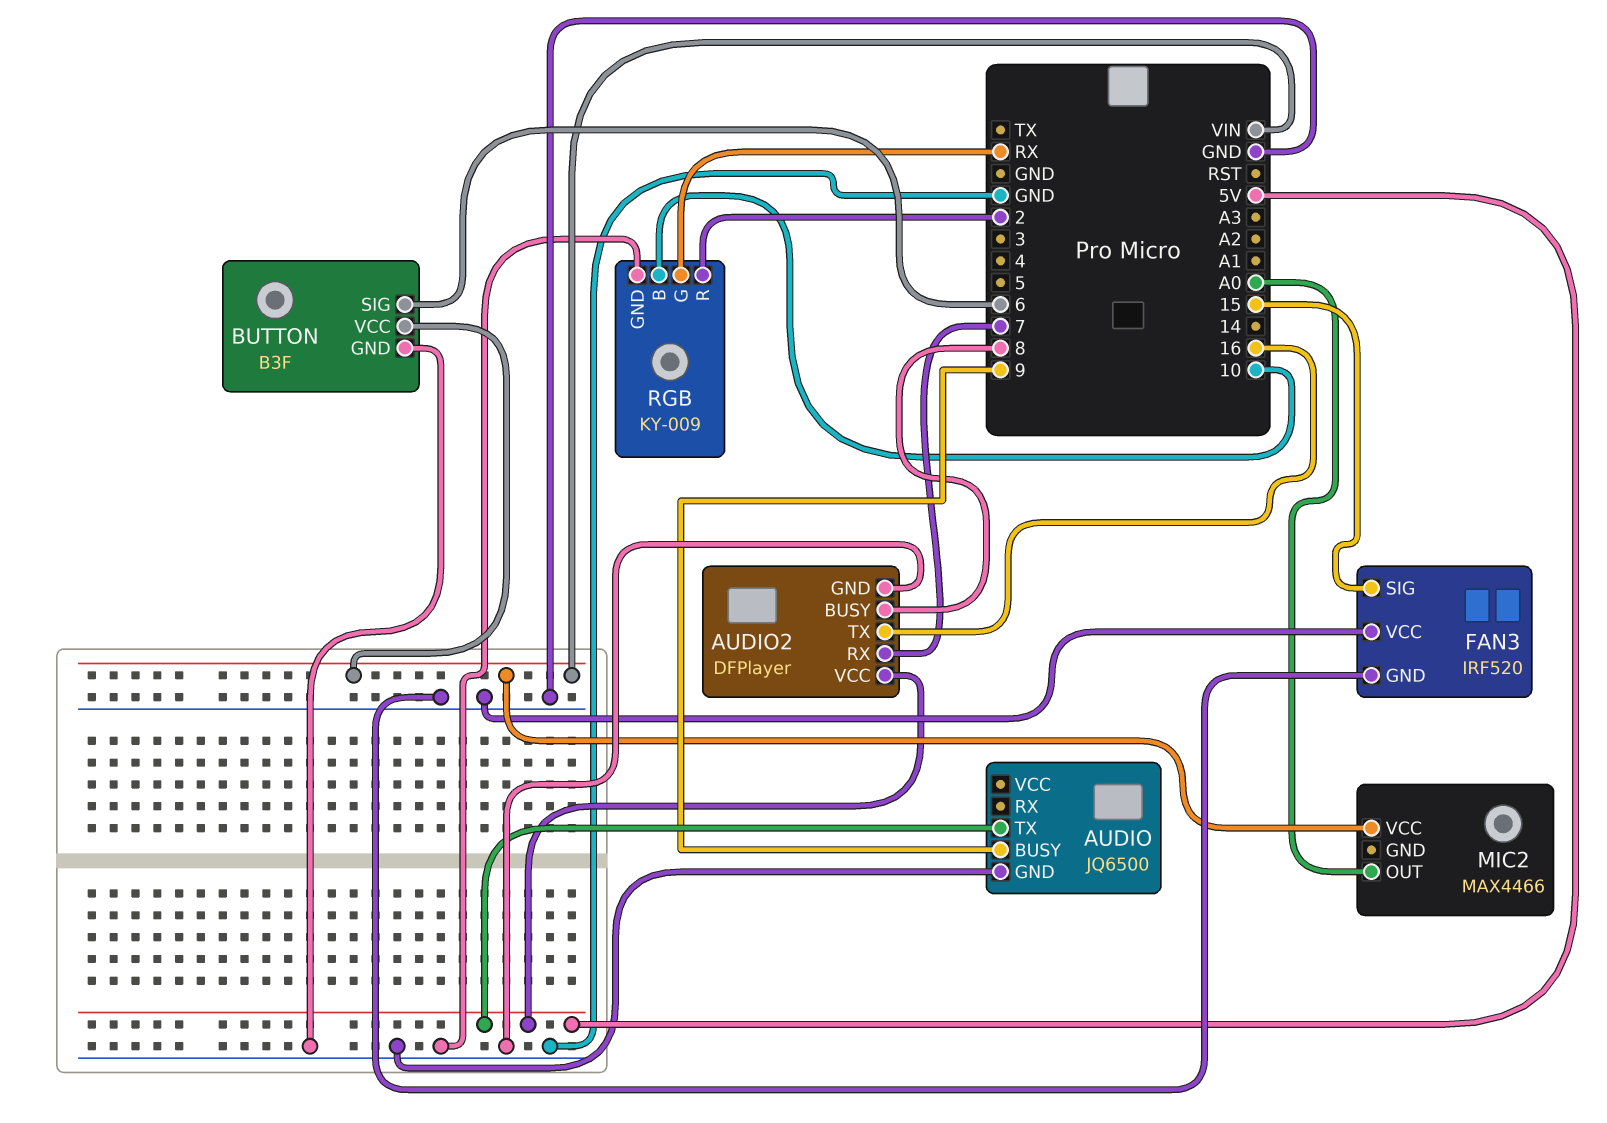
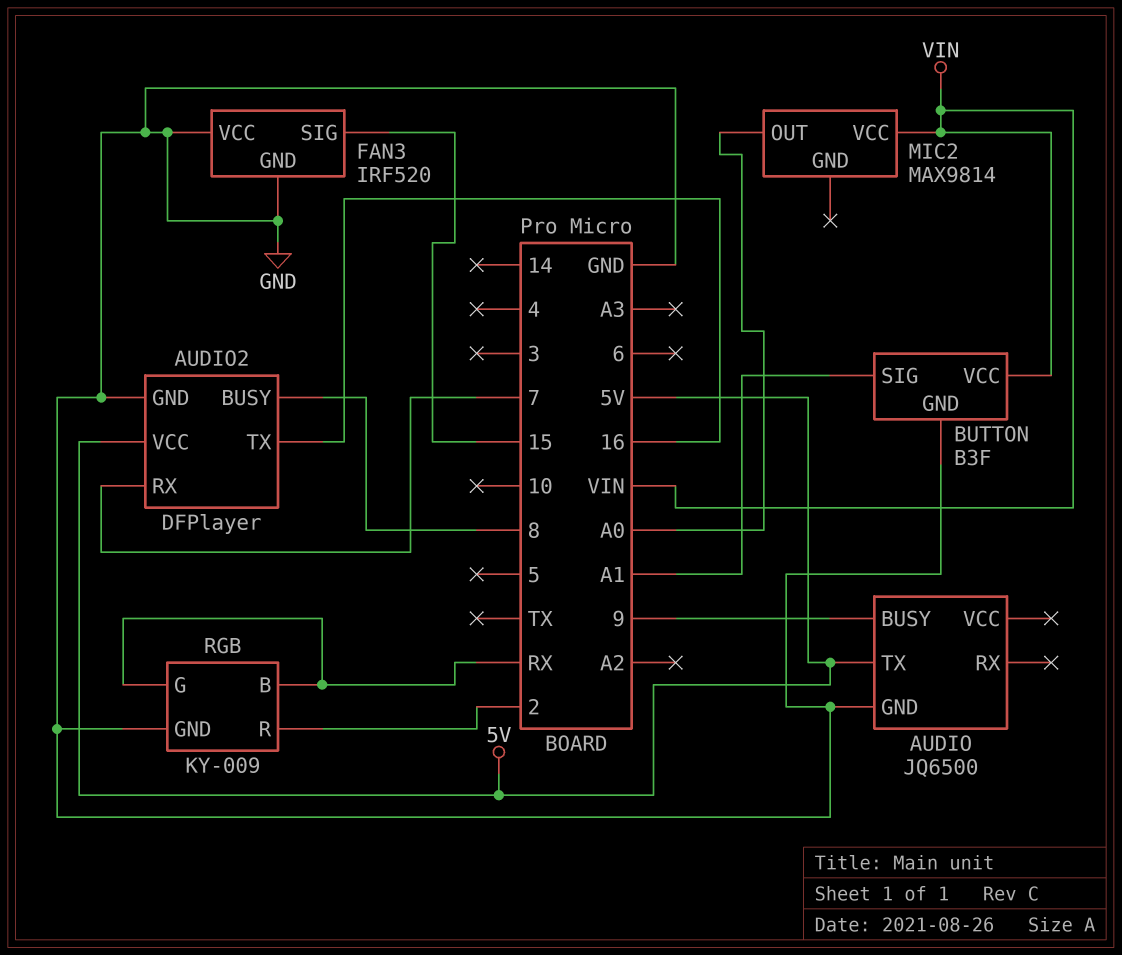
BUTTON pin SIG: 6 -> A1
MIC2: MAX4466 -> MAX9814
RGB pin B: 10 -> RX

